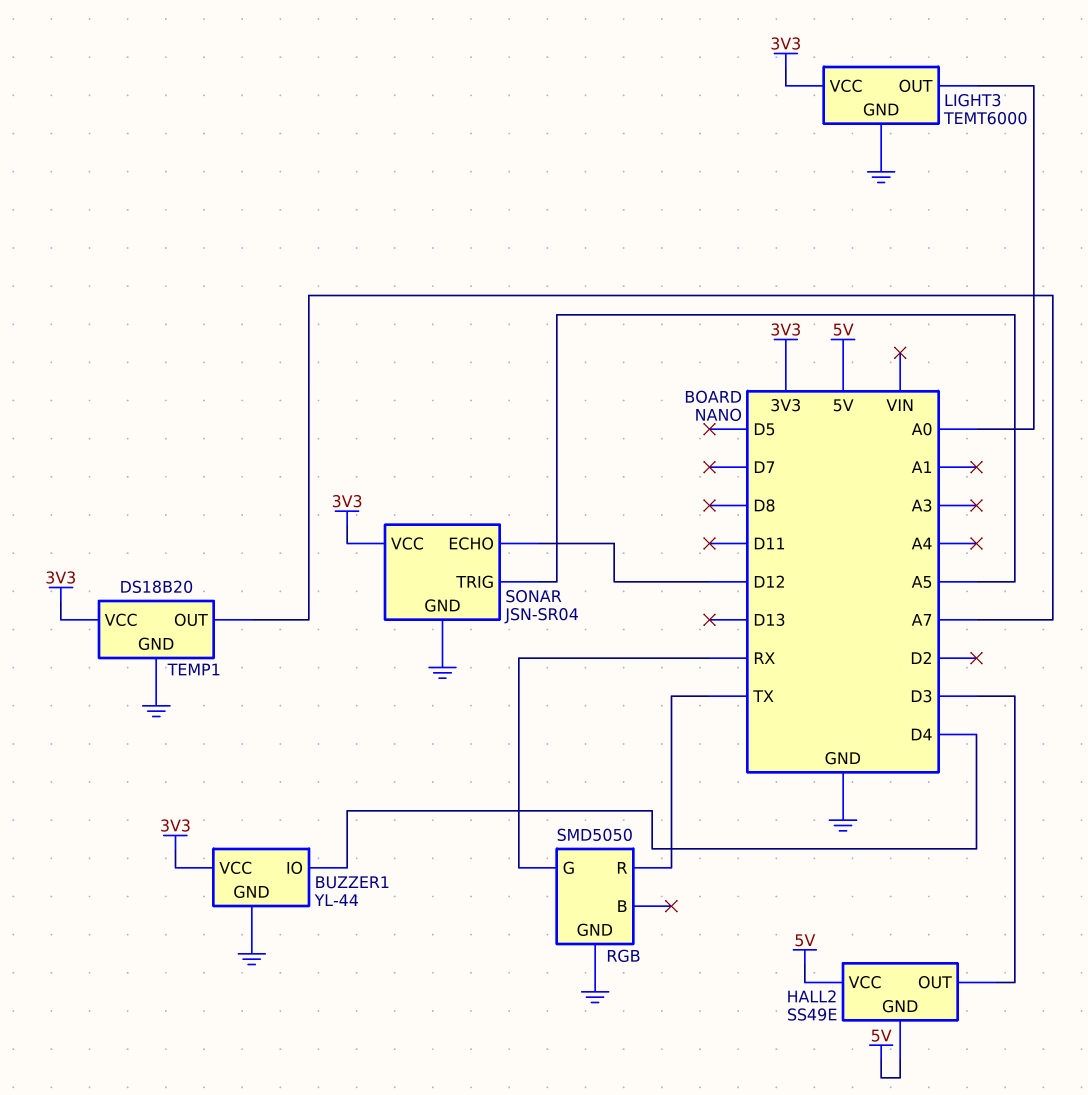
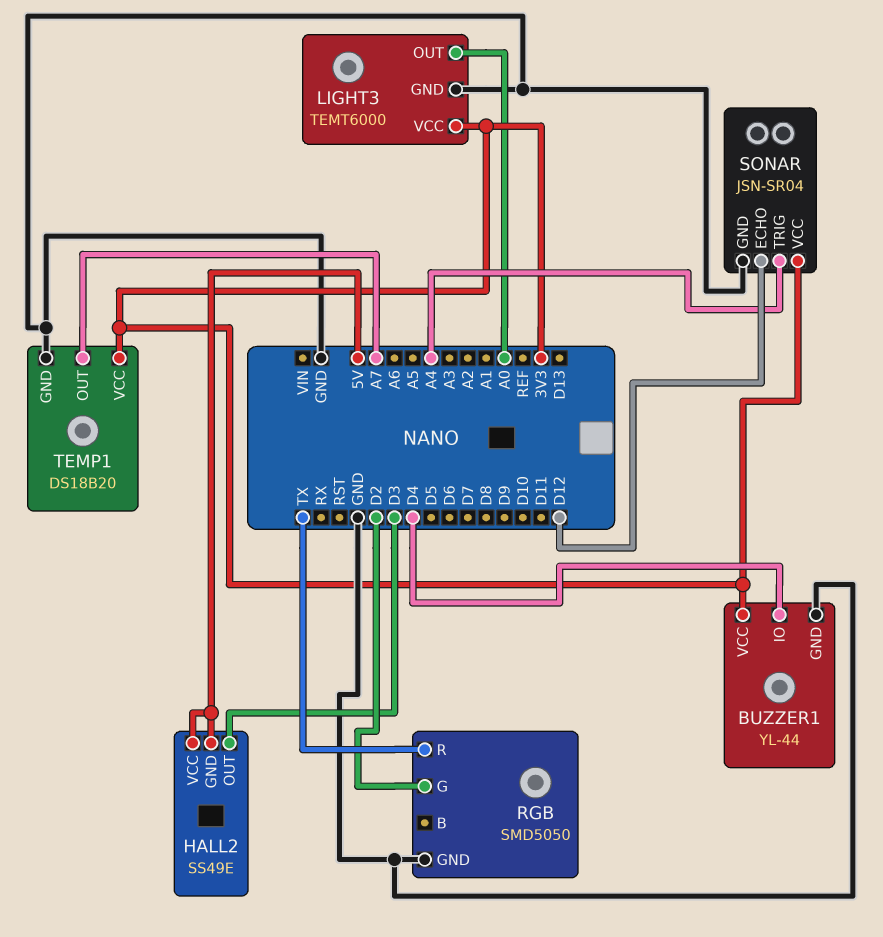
RGB pin G: RX -> D2
SONAR pin TRIG: A5 -> A4

